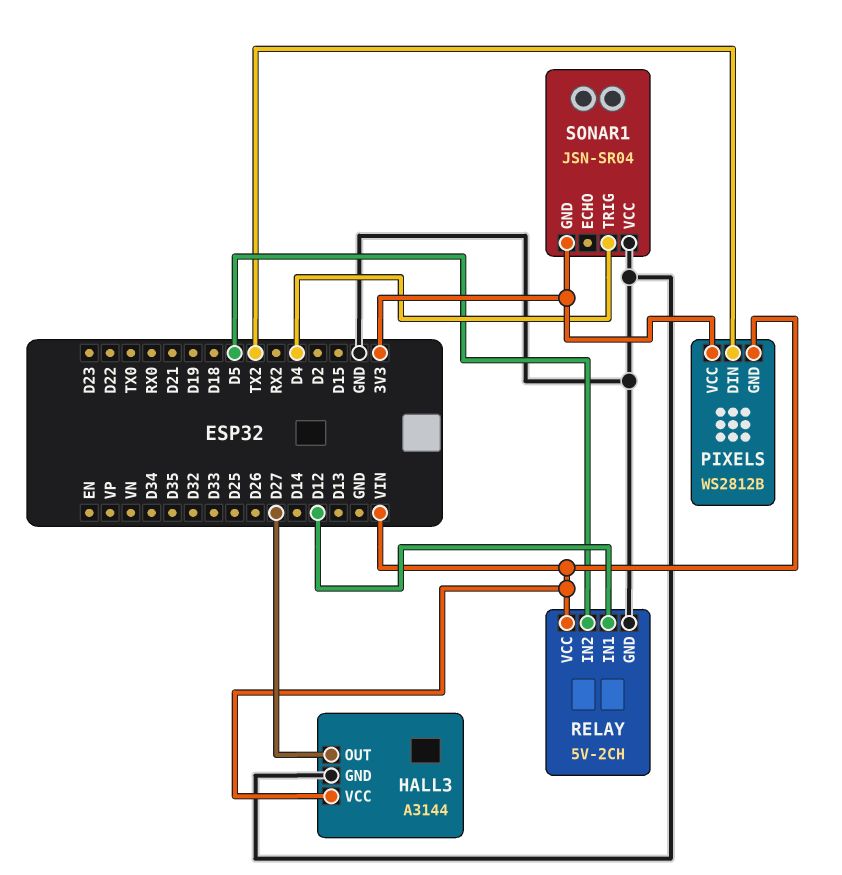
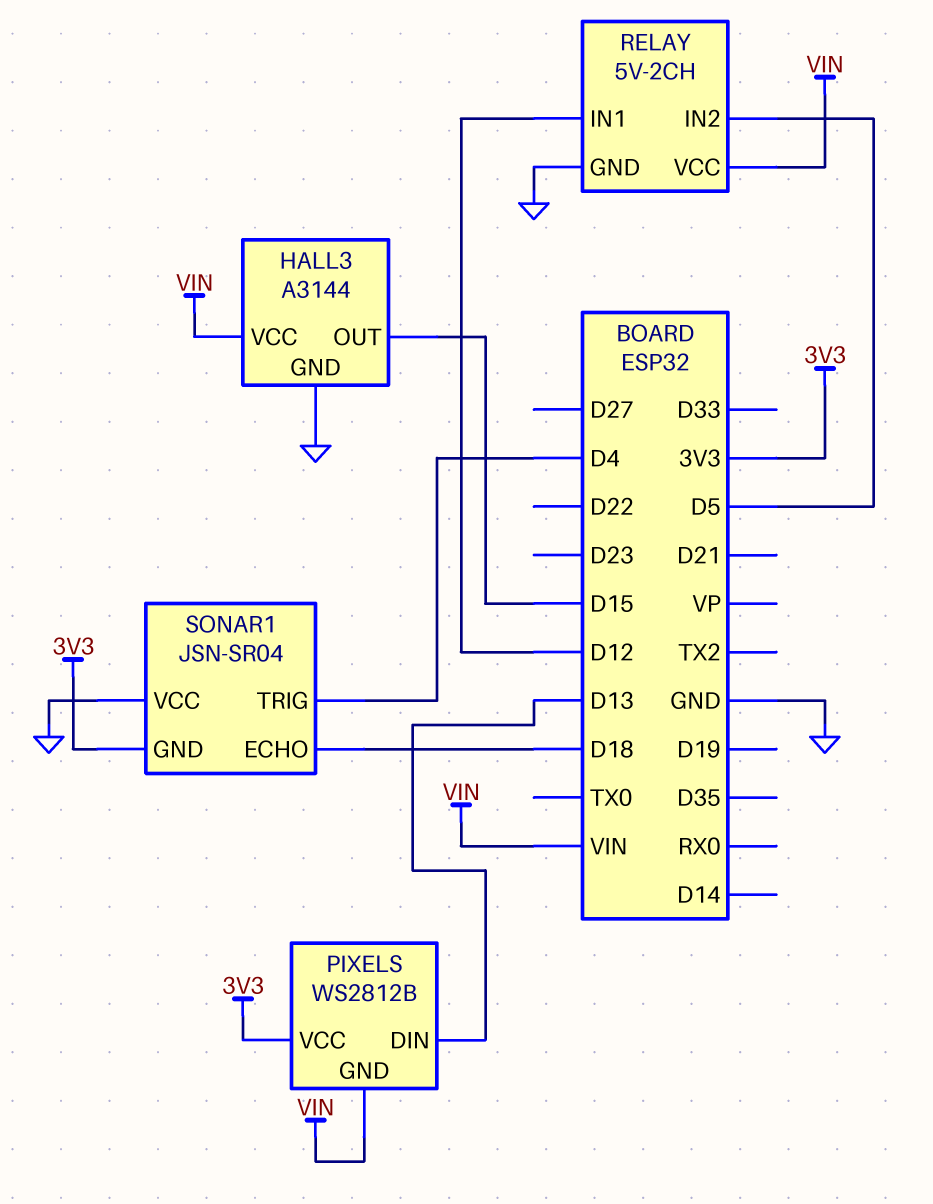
HALL3 pin OUT: D27 -> D15
PIXELS pin DIN: TX2 -> D13
SONAR1 pin ECHO: none -> D18

